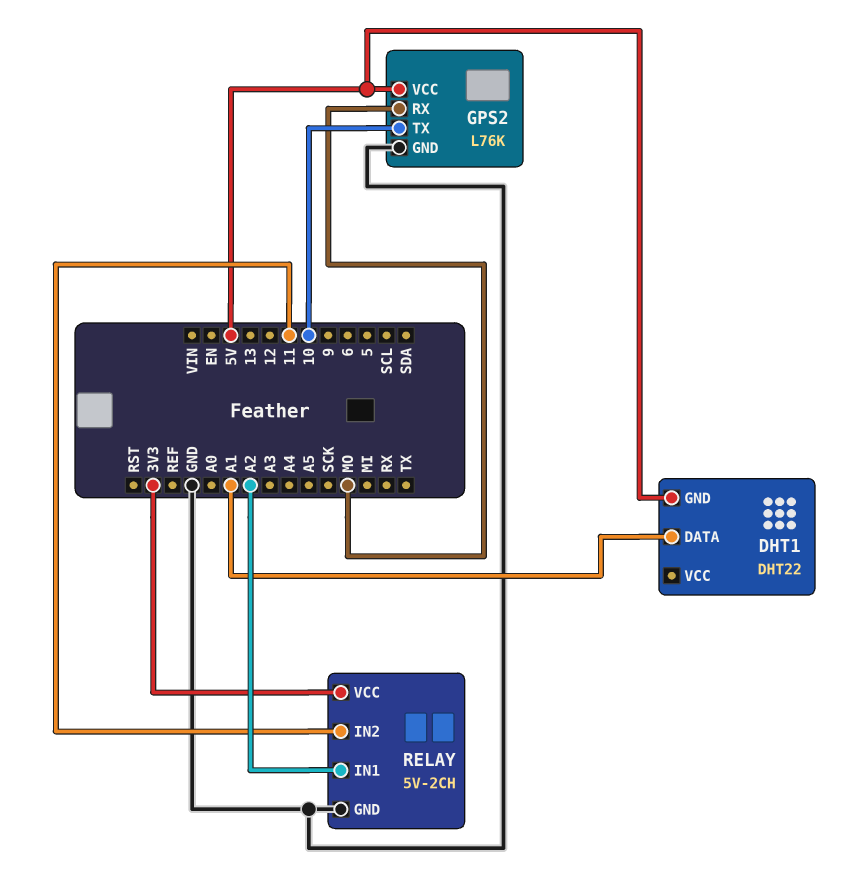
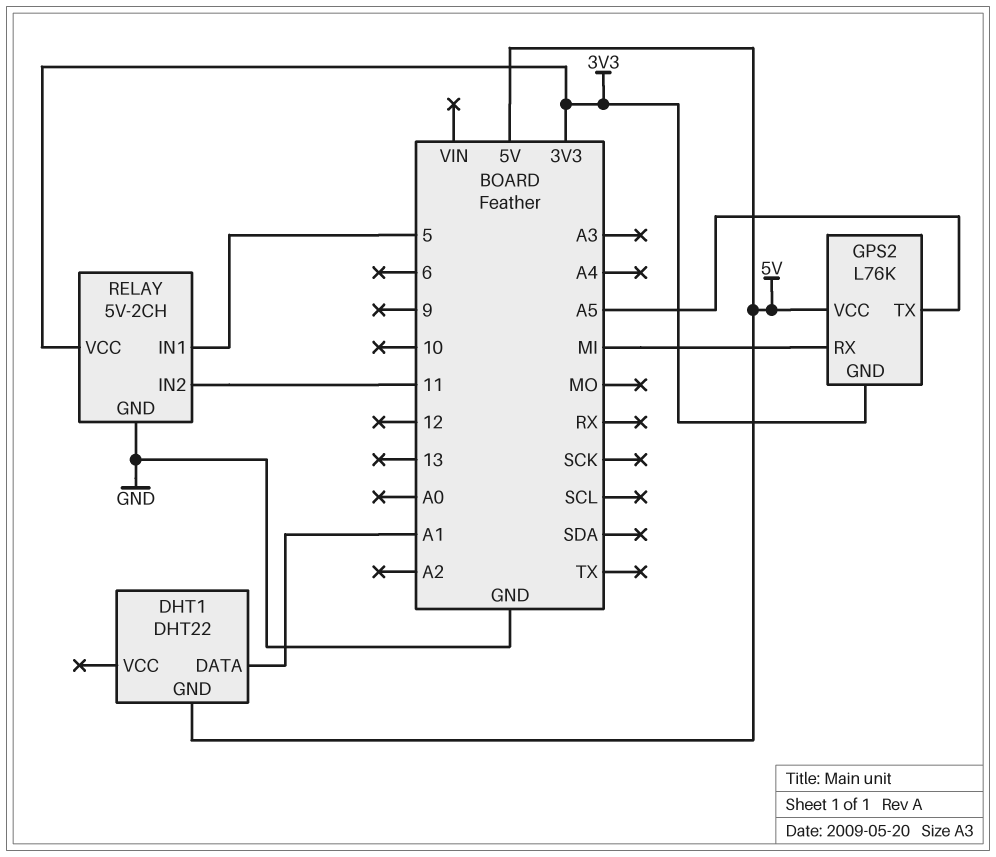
GPS2 pin GND: GND -> 3V3
GPS2 pin RX: MO -> MI
GPS2 pin TX: 10 -> A5
RELAY pin IN1: A2 -> 5

